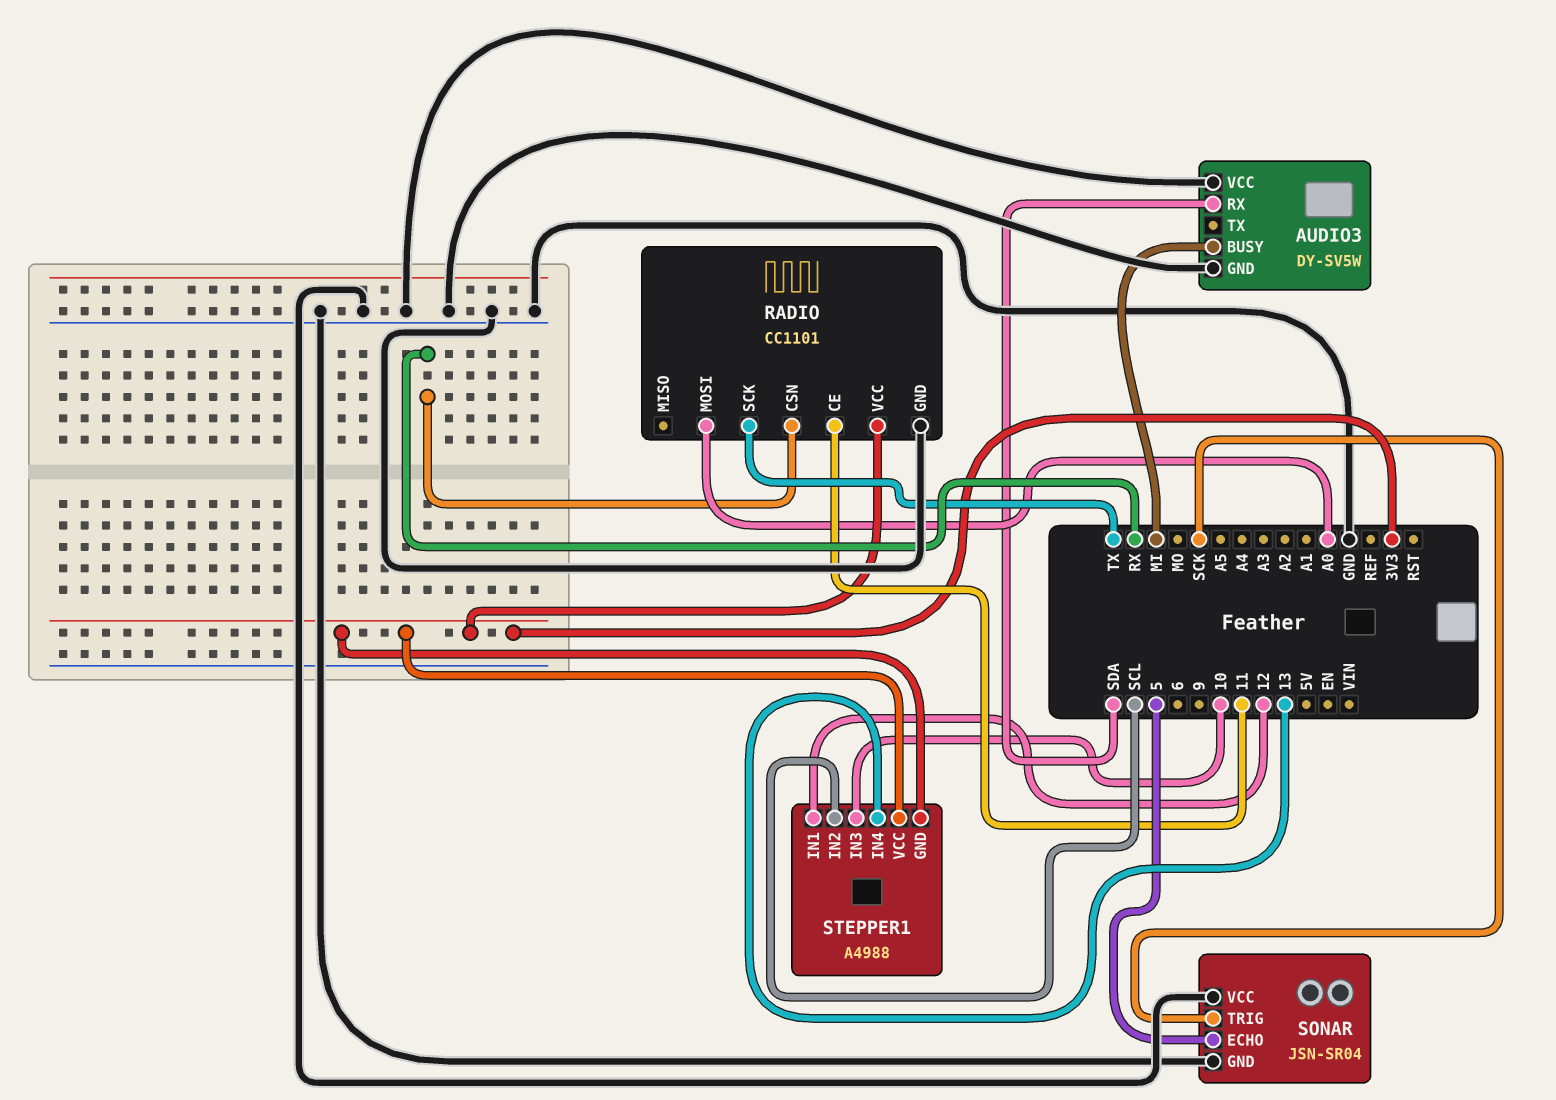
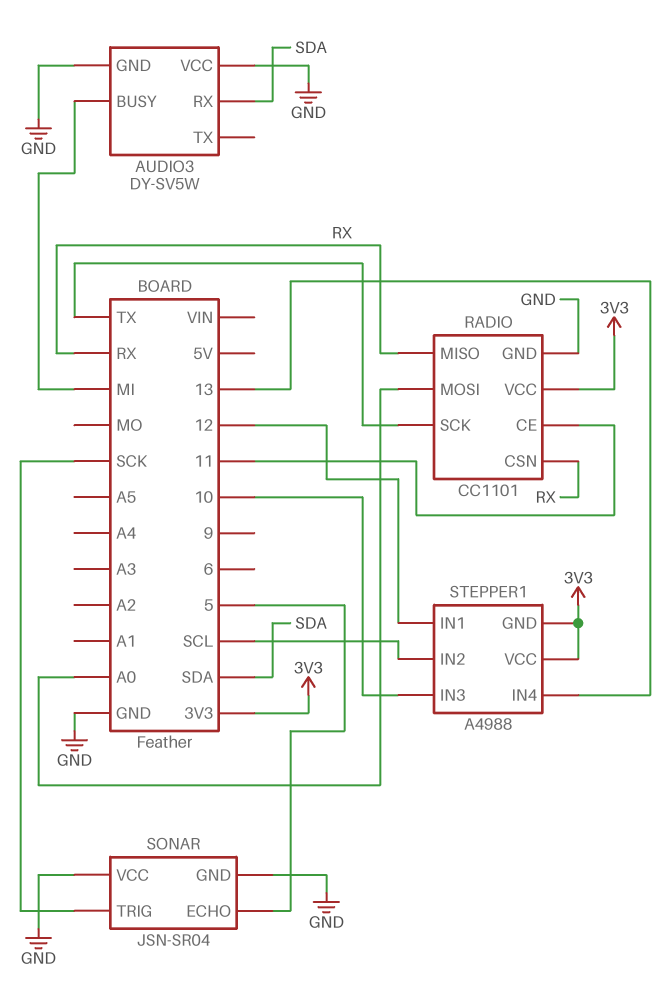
RADIO pin MISO: none -> RX

